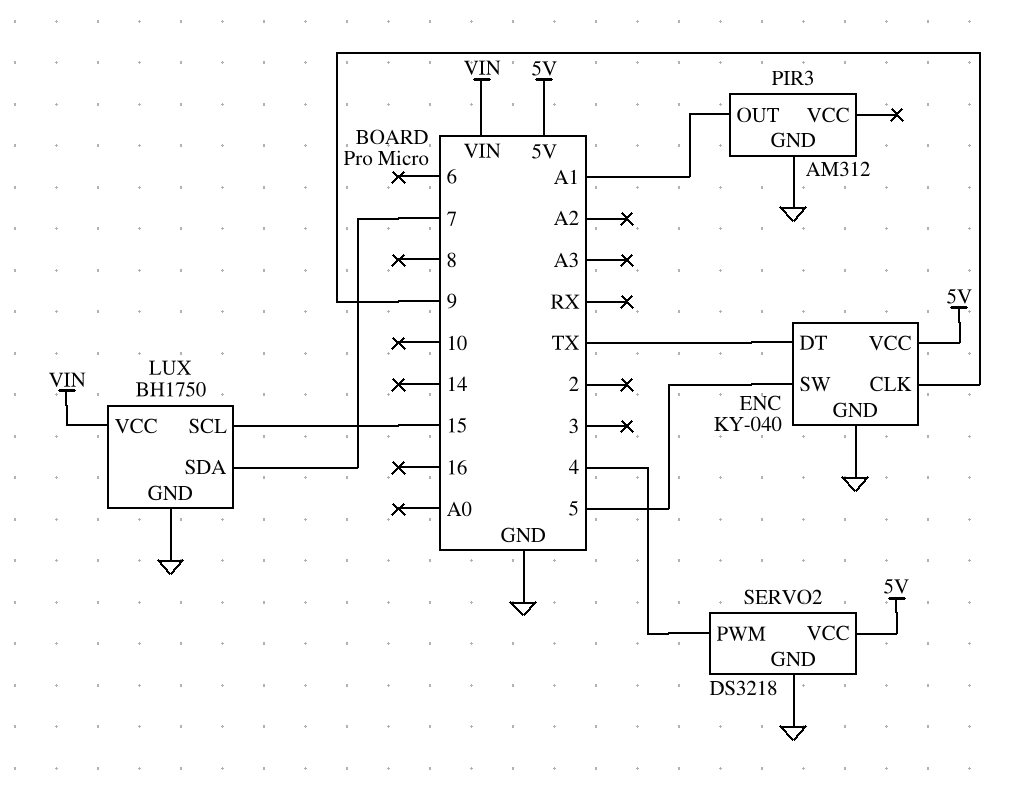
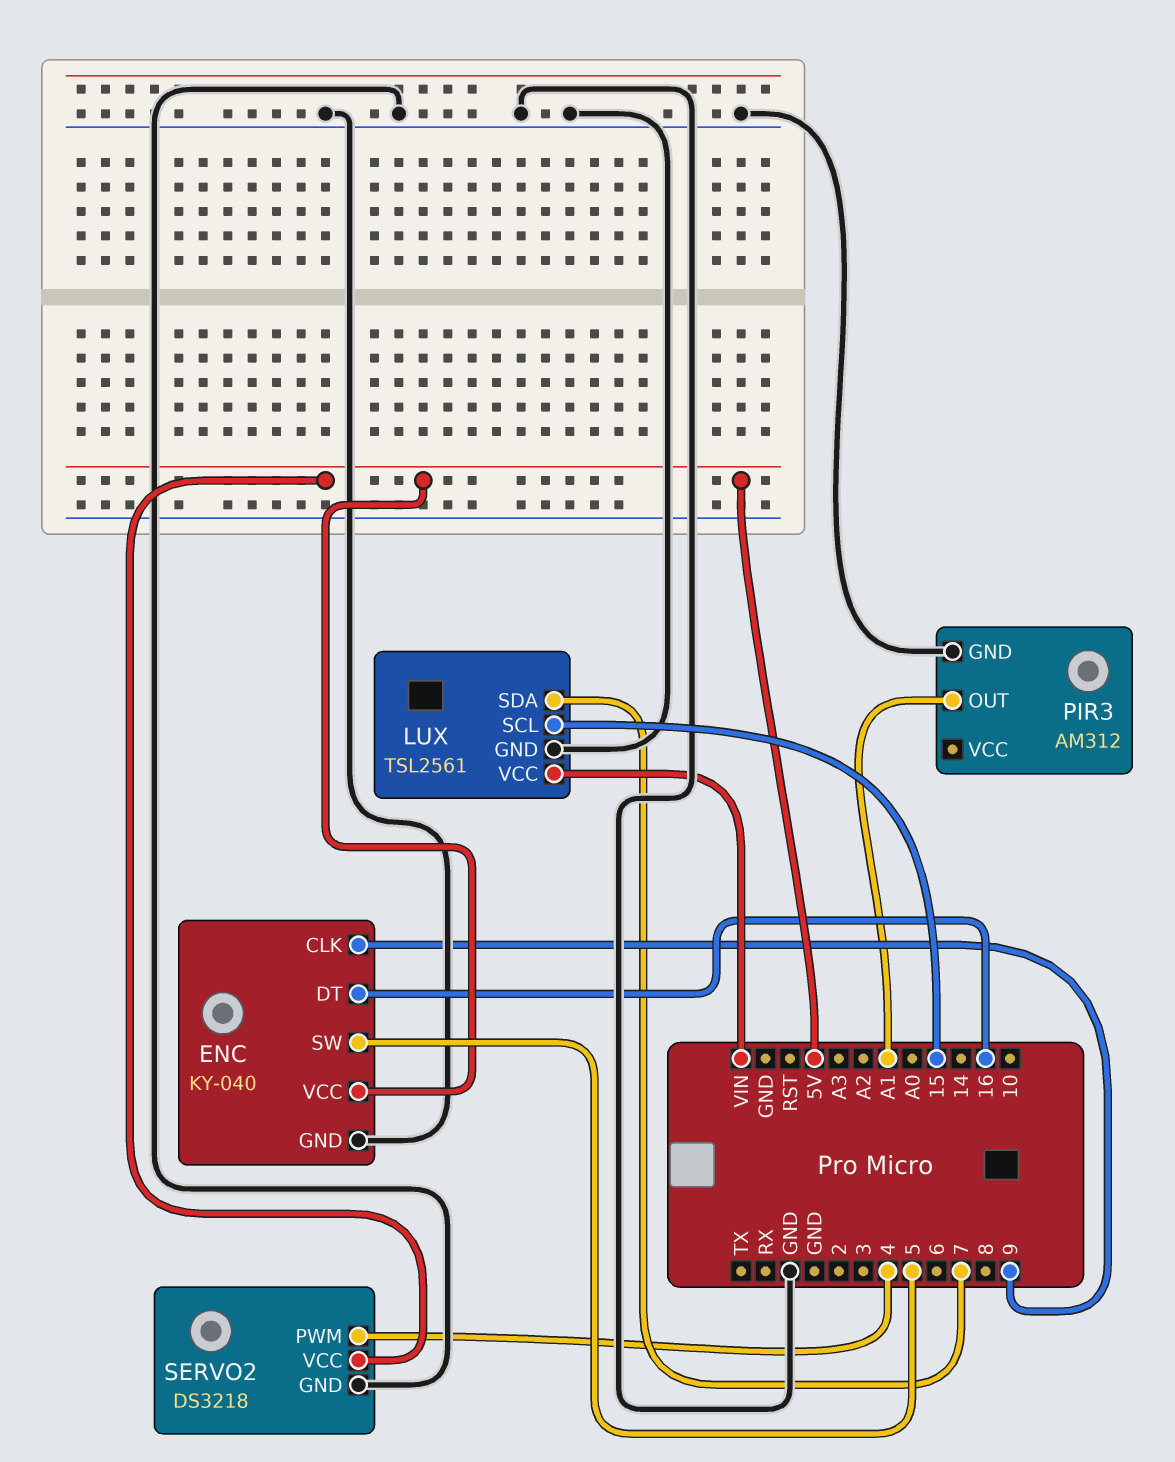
ENC pin DT: TX -> 16
LUX: BH1750 -> TSL2561

